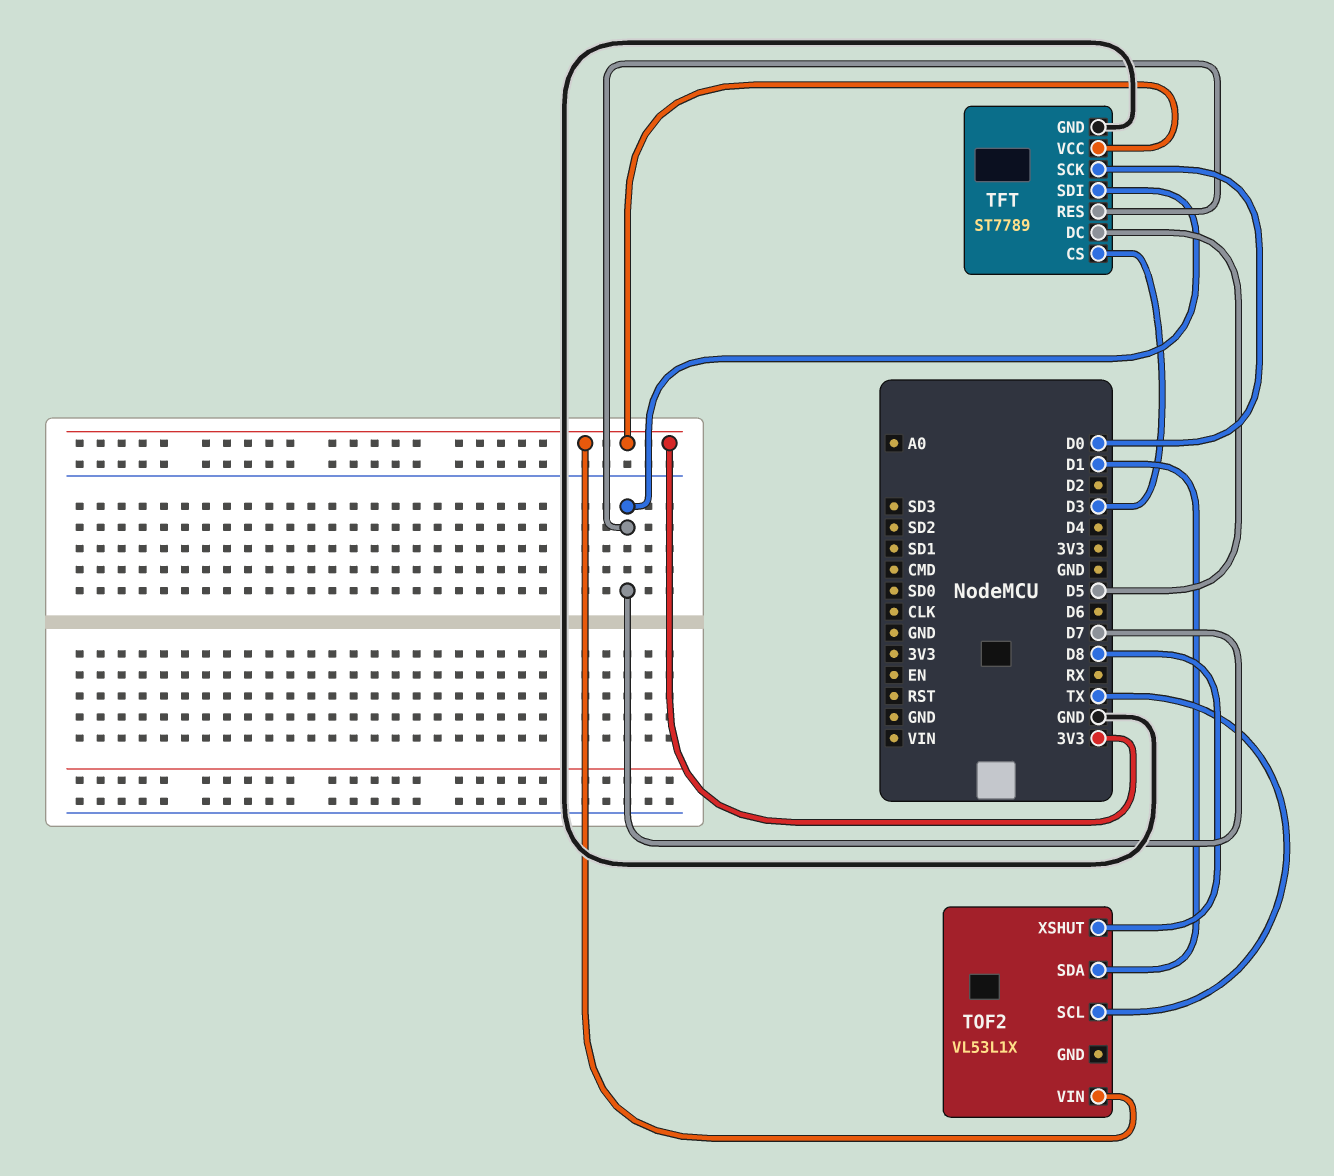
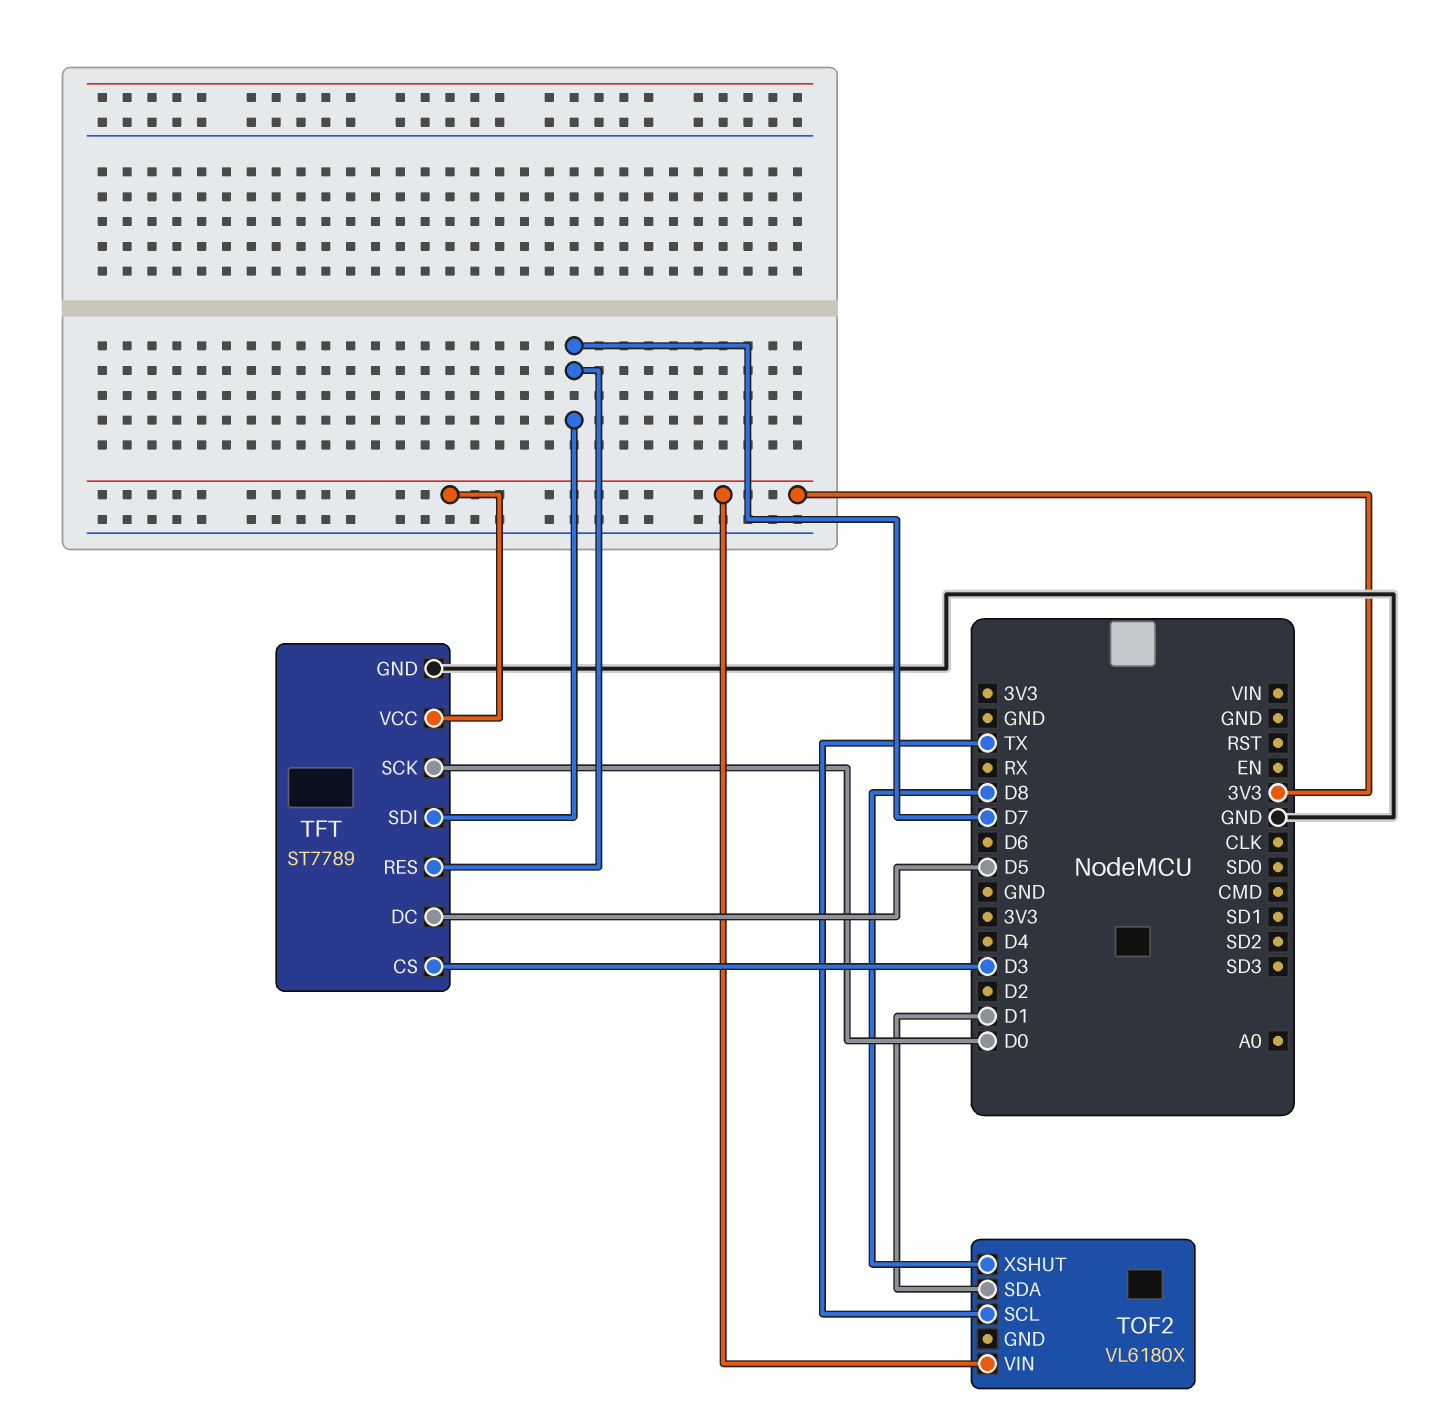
TOF2: VL53L1X -> VL6180X

